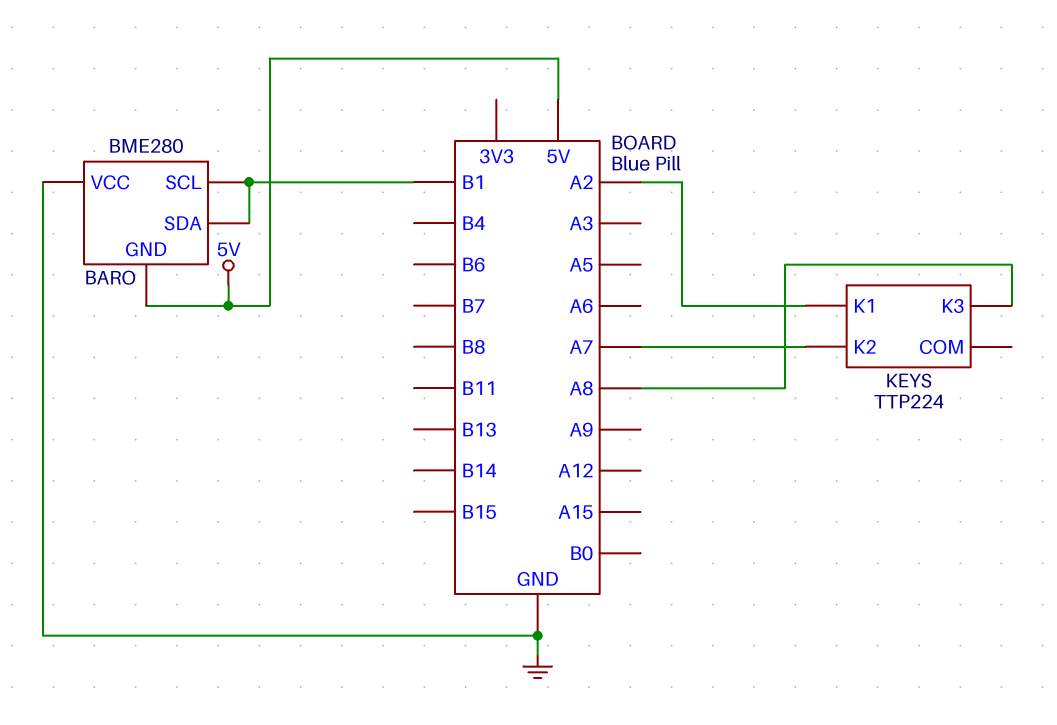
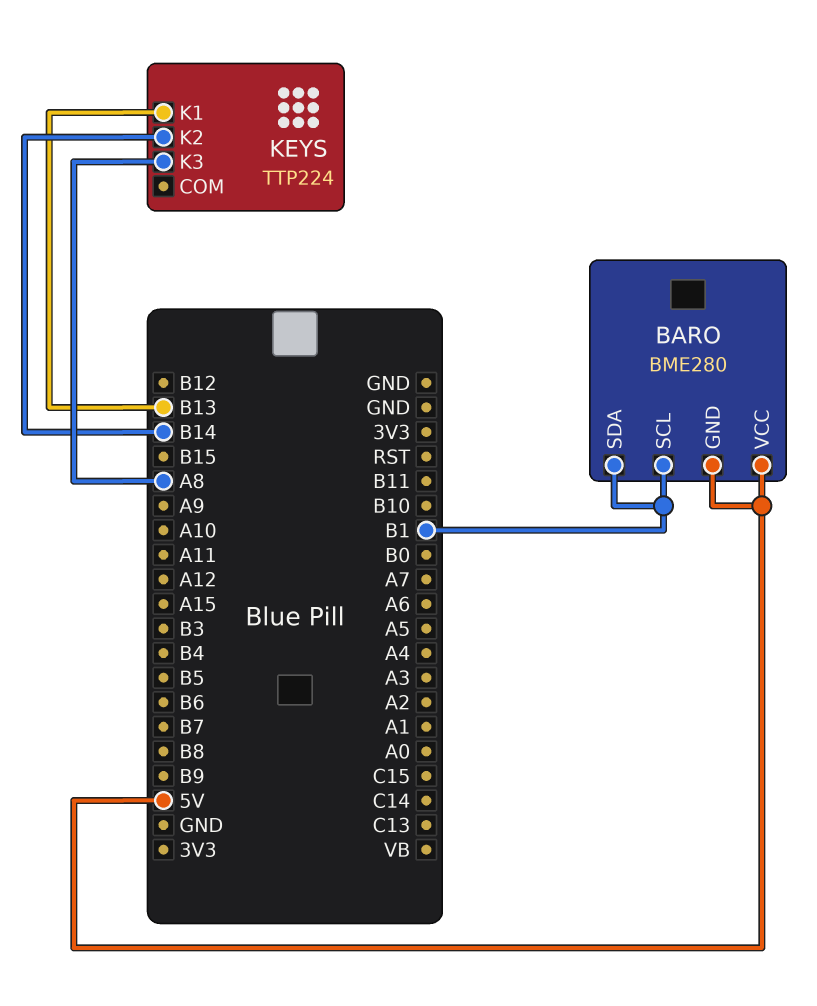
BARO pin VCC: GND -> 5V
KEYS pin K1: A2 -> B13
KEYS pin K2: A7 -> B14

